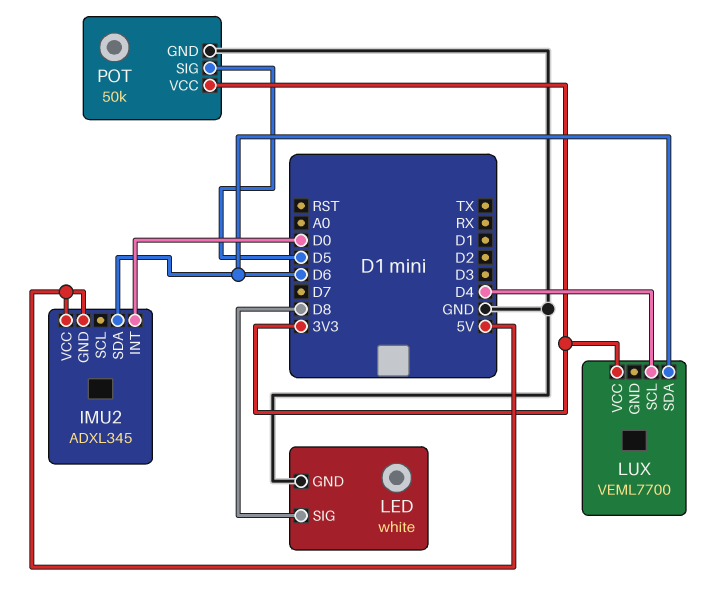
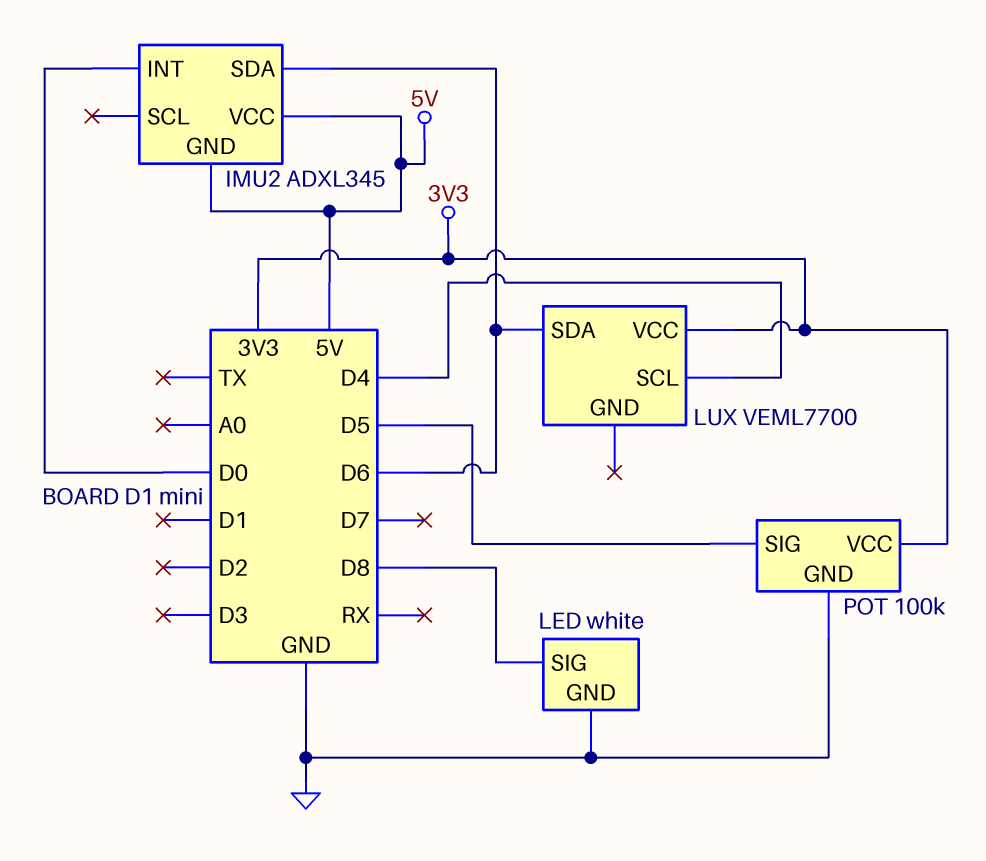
POT: 50k -> 100k

